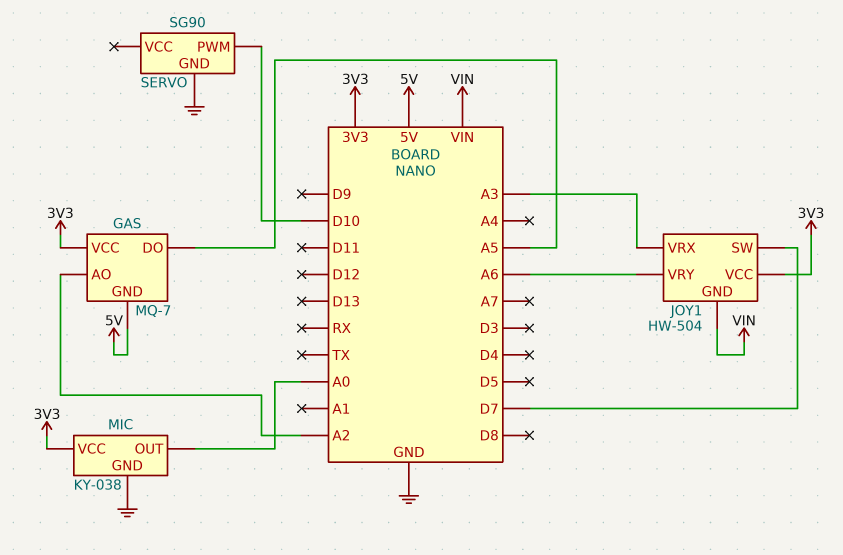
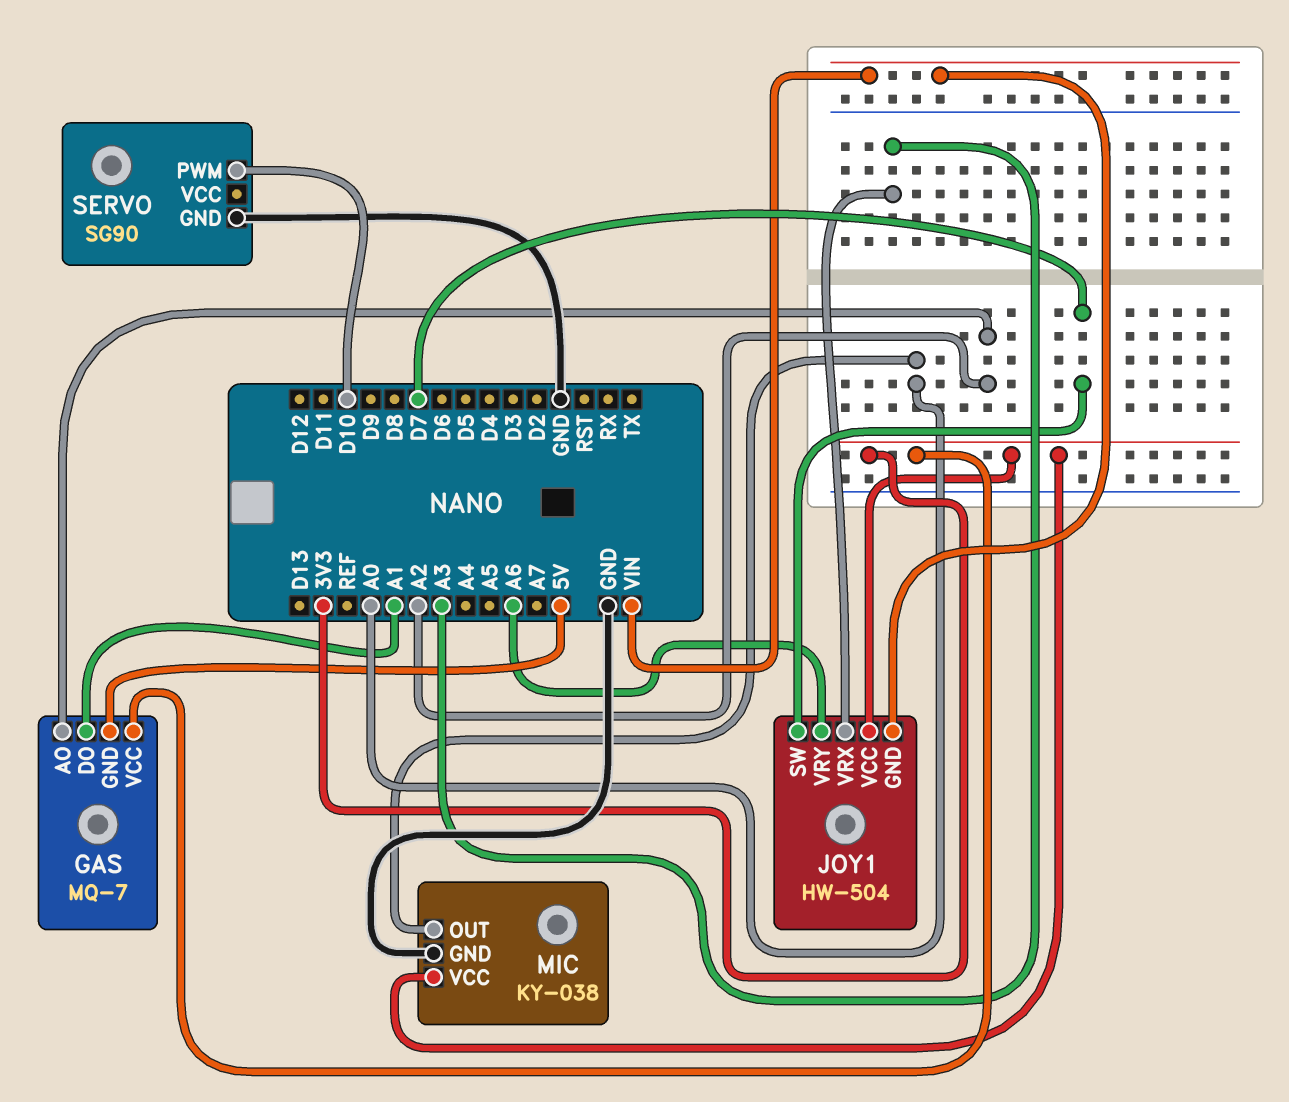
GAS pin DO: A5 -> A1

